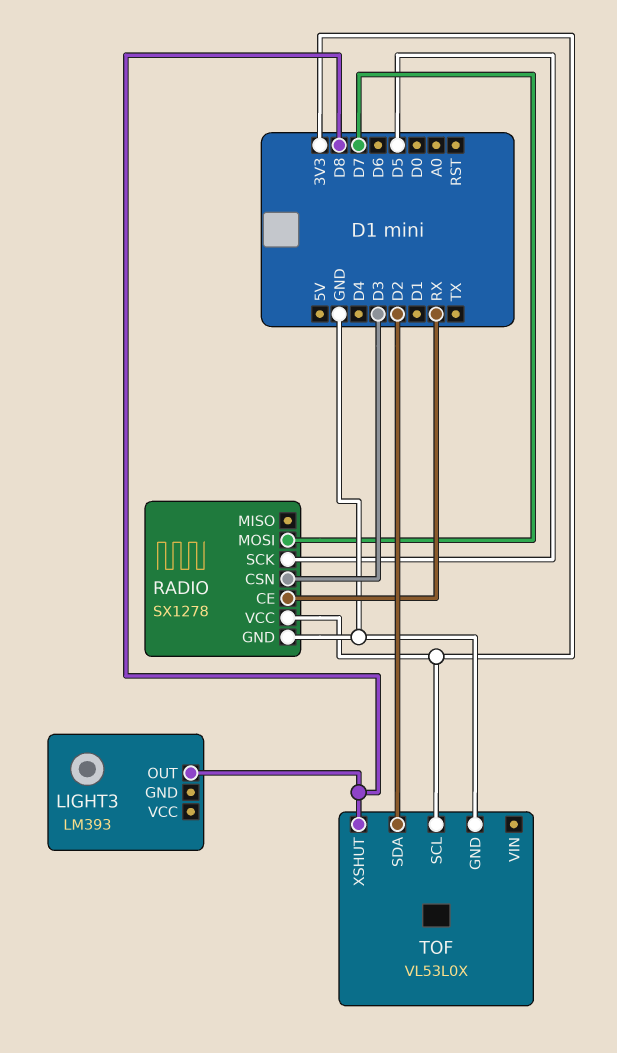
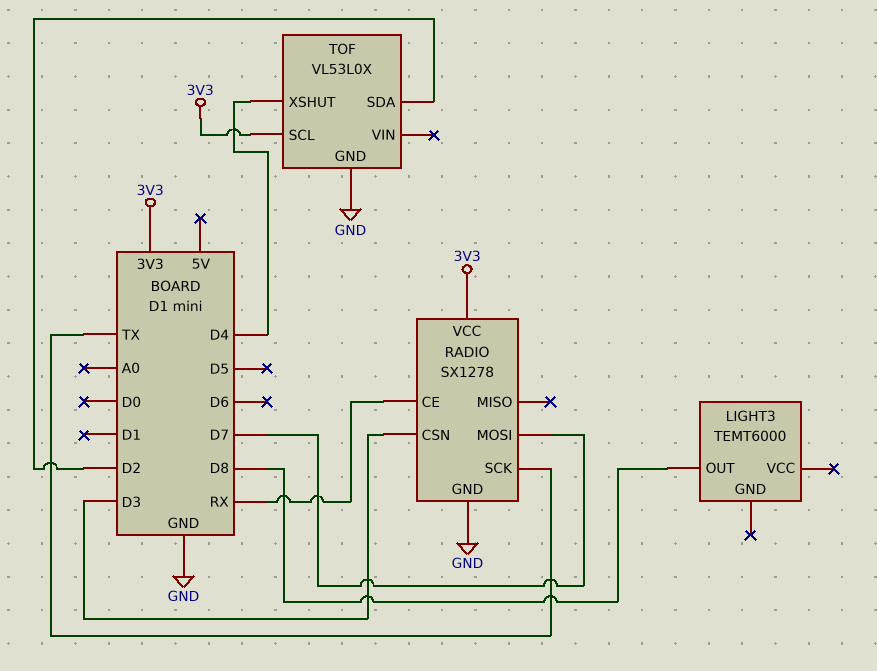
LIGHT3: LM393 -> TEMT6000
RADIO pin SCK: D5 -> TX
TOF pin XSHUT: D8 -> D4

